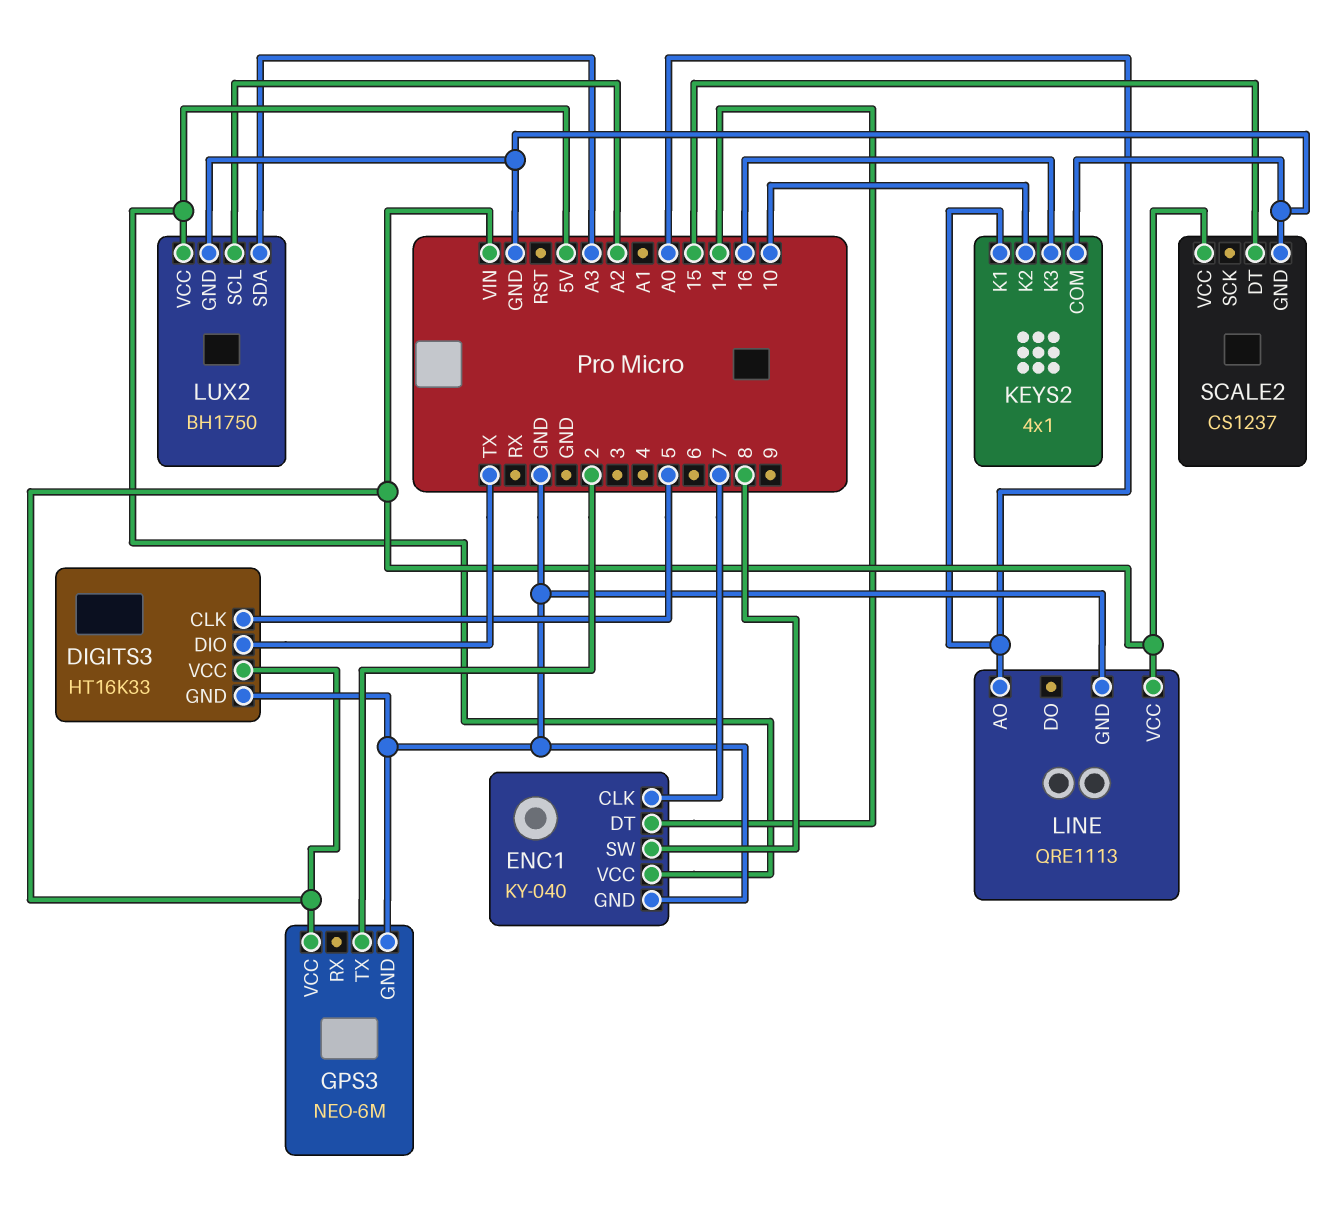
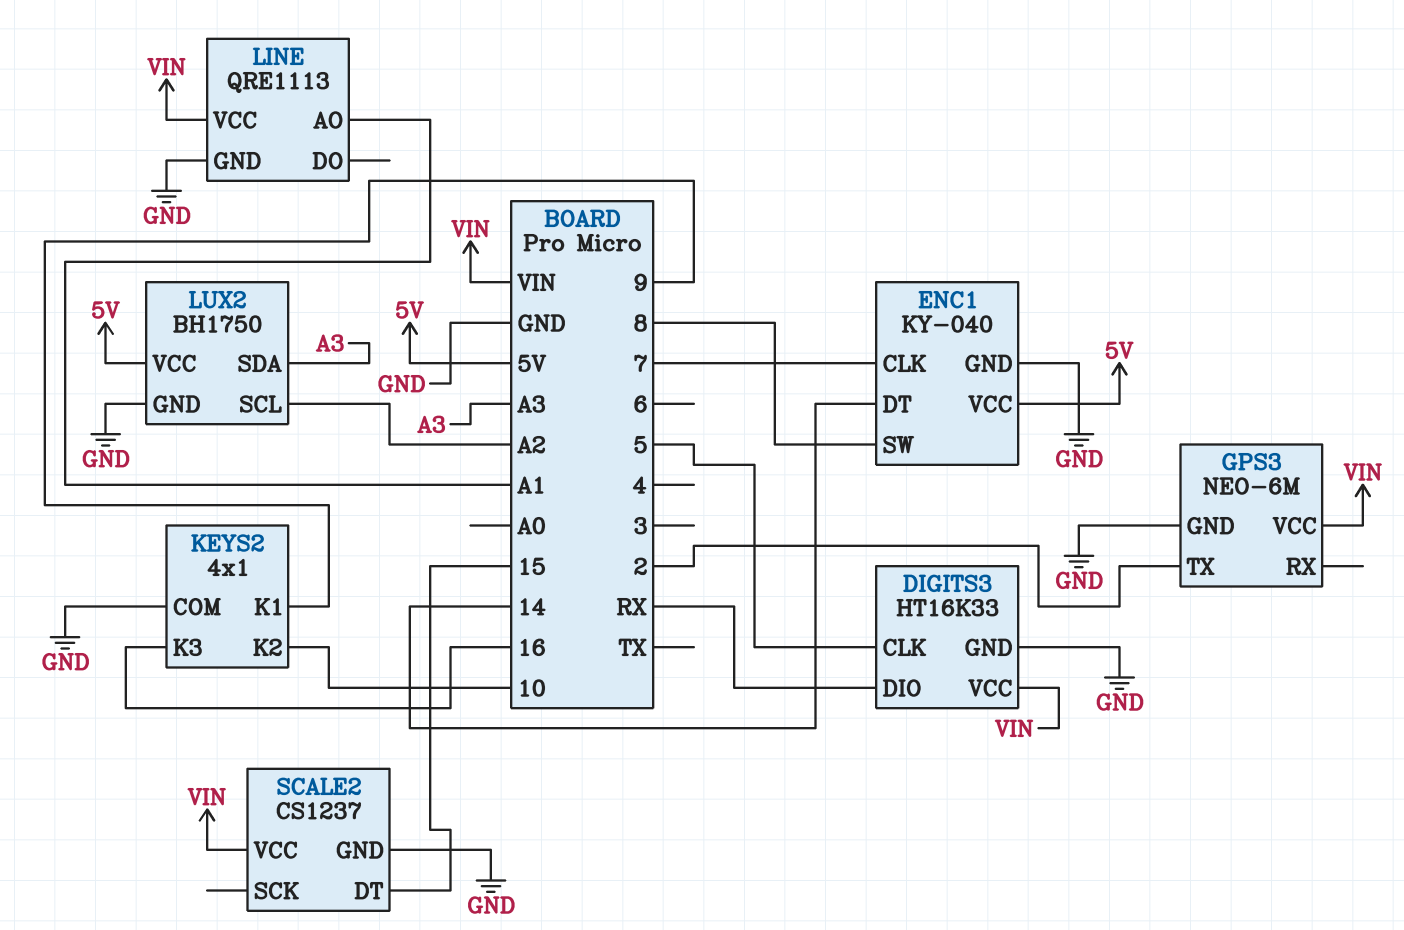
DIGITS3 pin DIO: TX -> RX
KEYS2 pin K1: A0 -> 9
LINE pin AO: A0 -> A1

